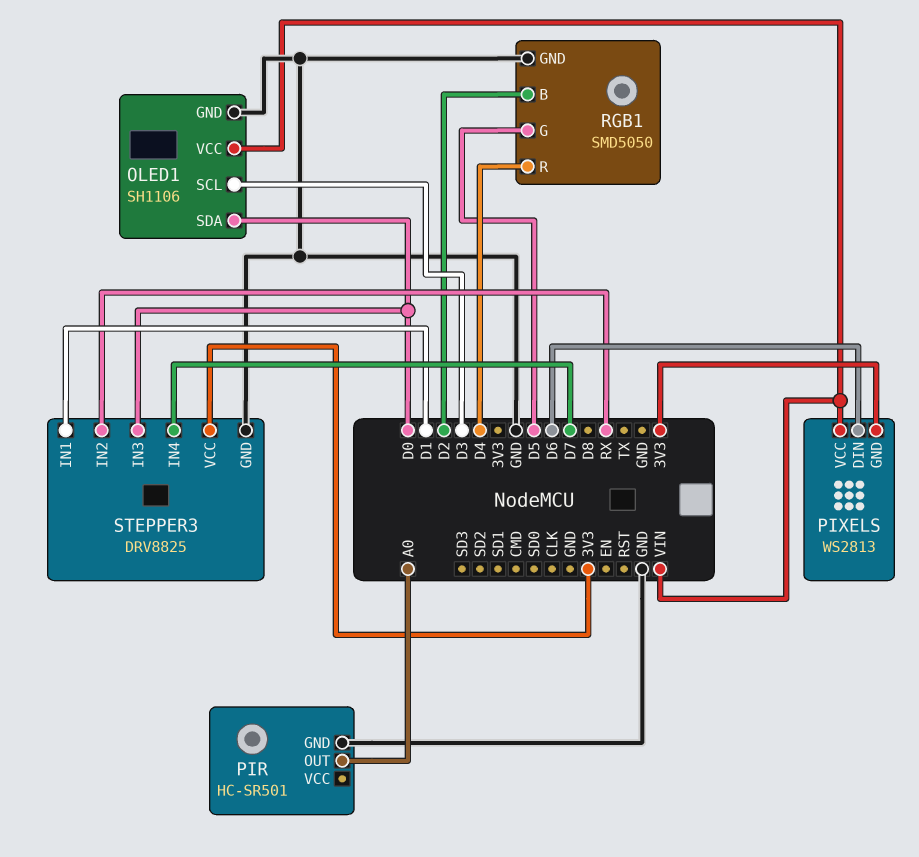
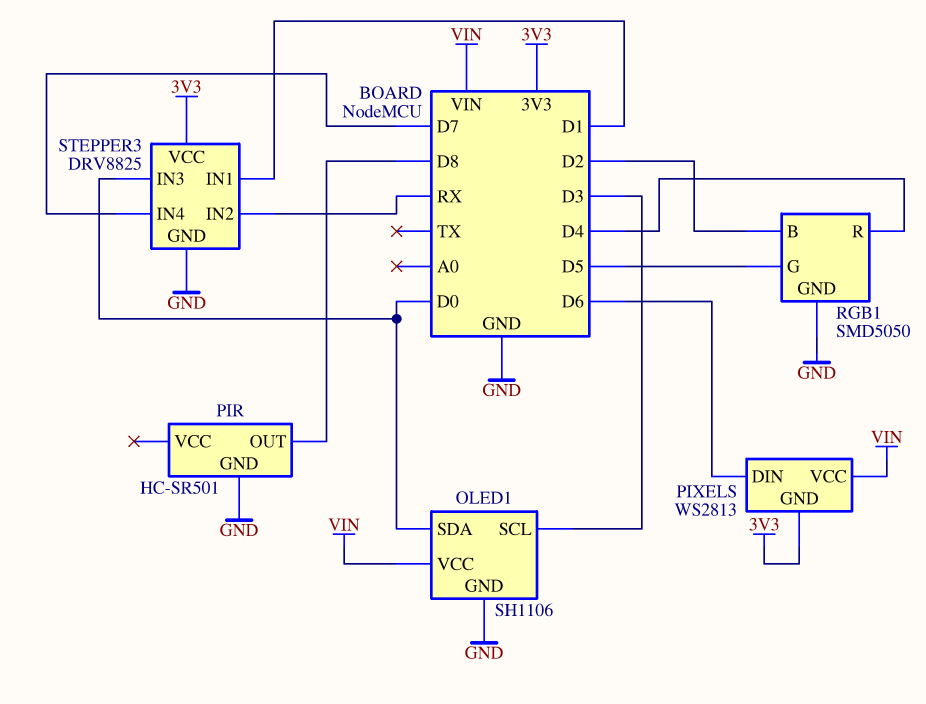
PIR pin OUT: A0 -> D8

